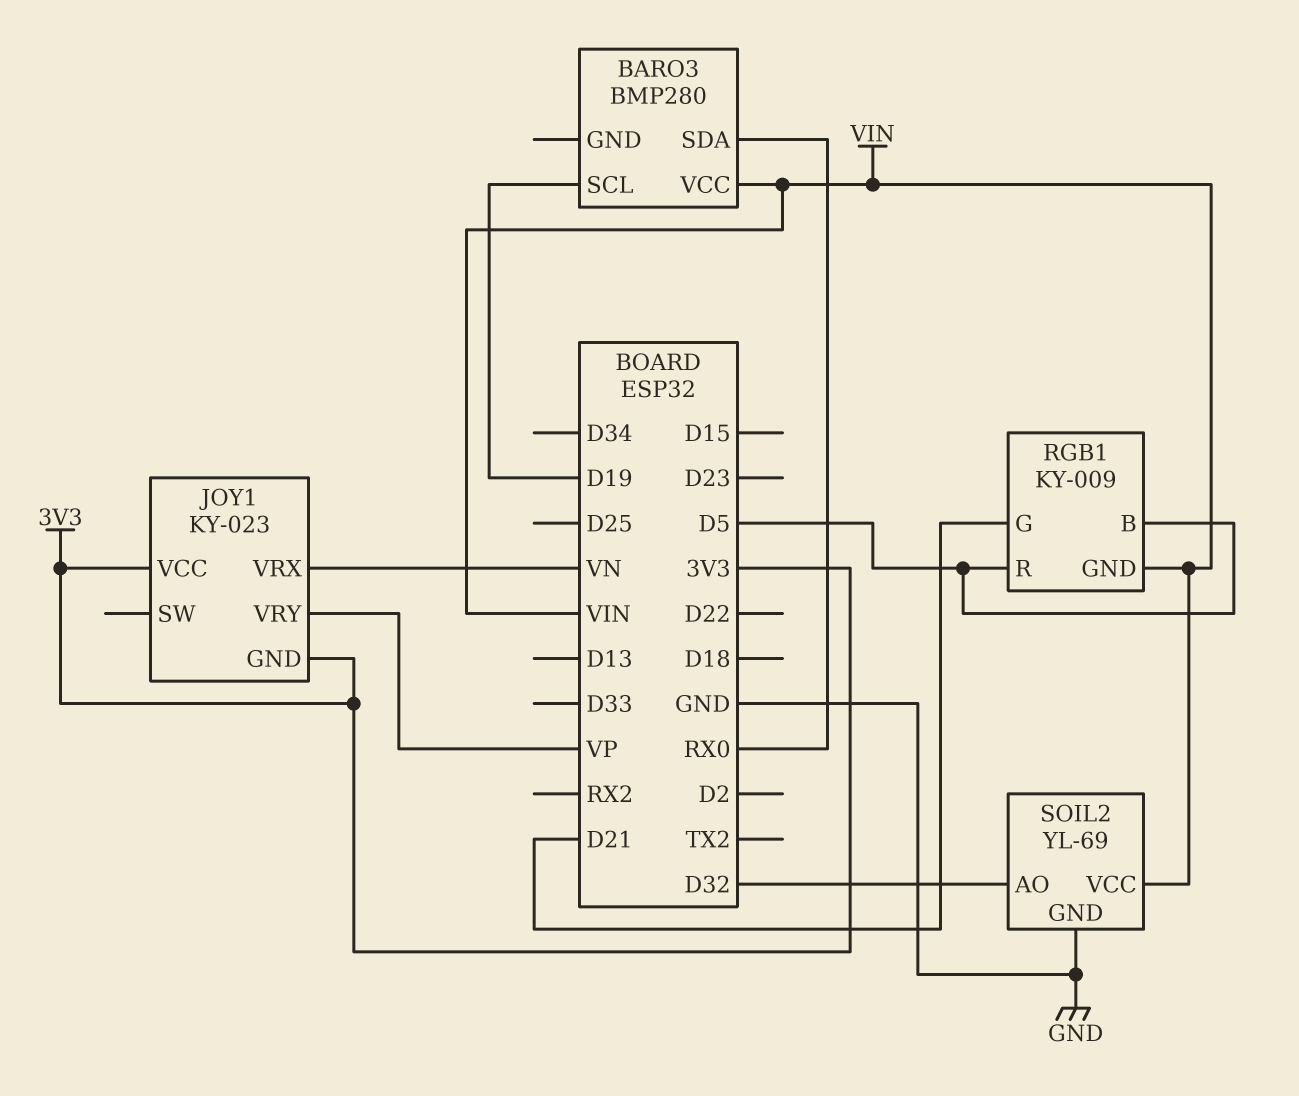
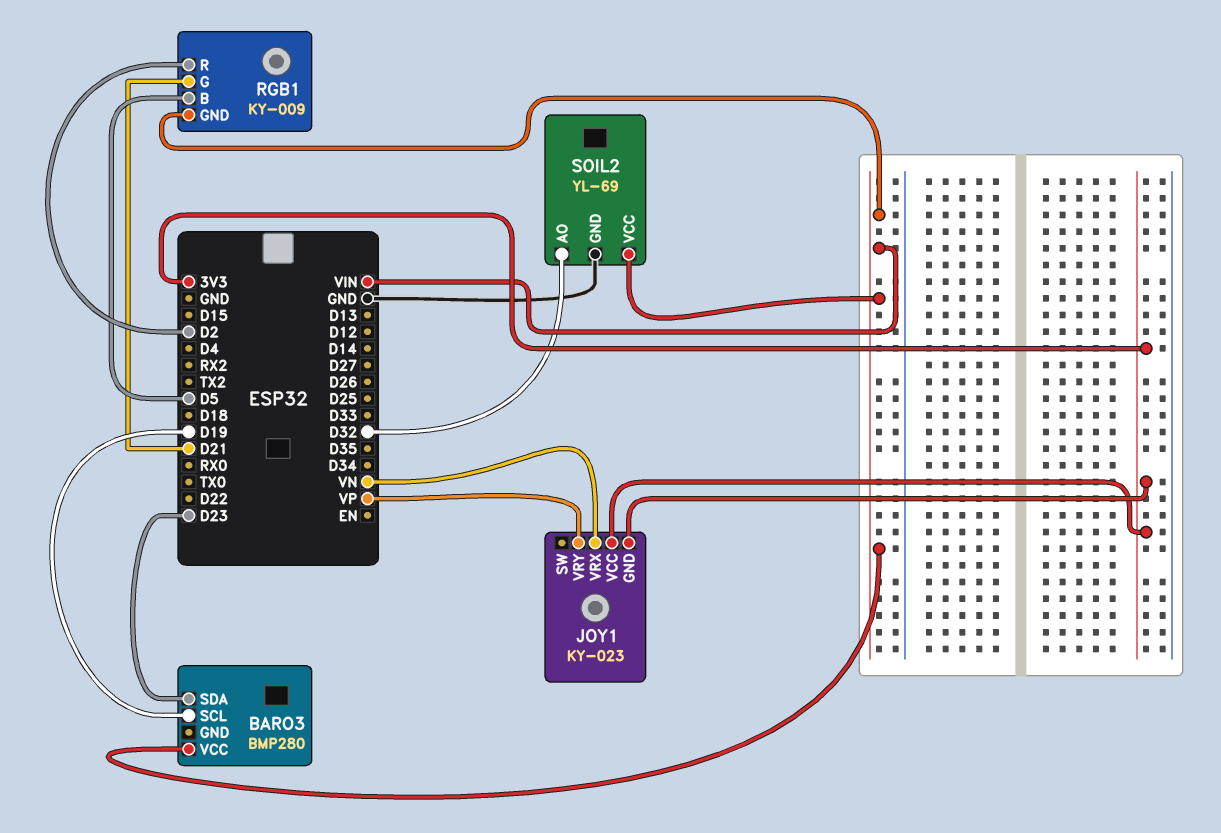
BARO3 pin SDA: RX0 -> D23
RGB1 pin R: D5 -> D2

